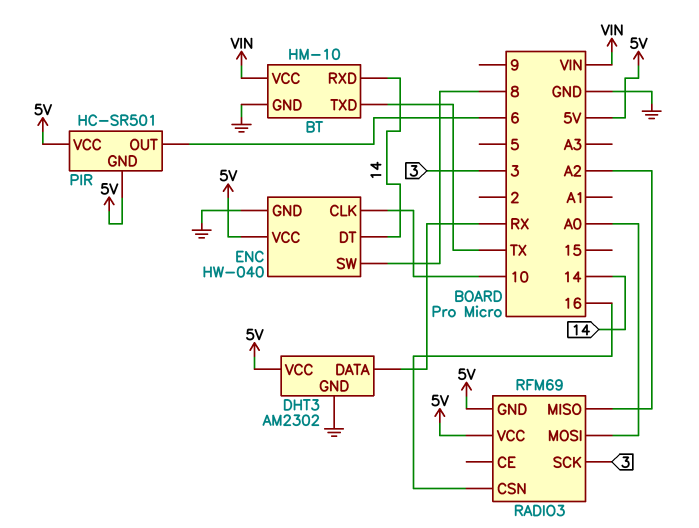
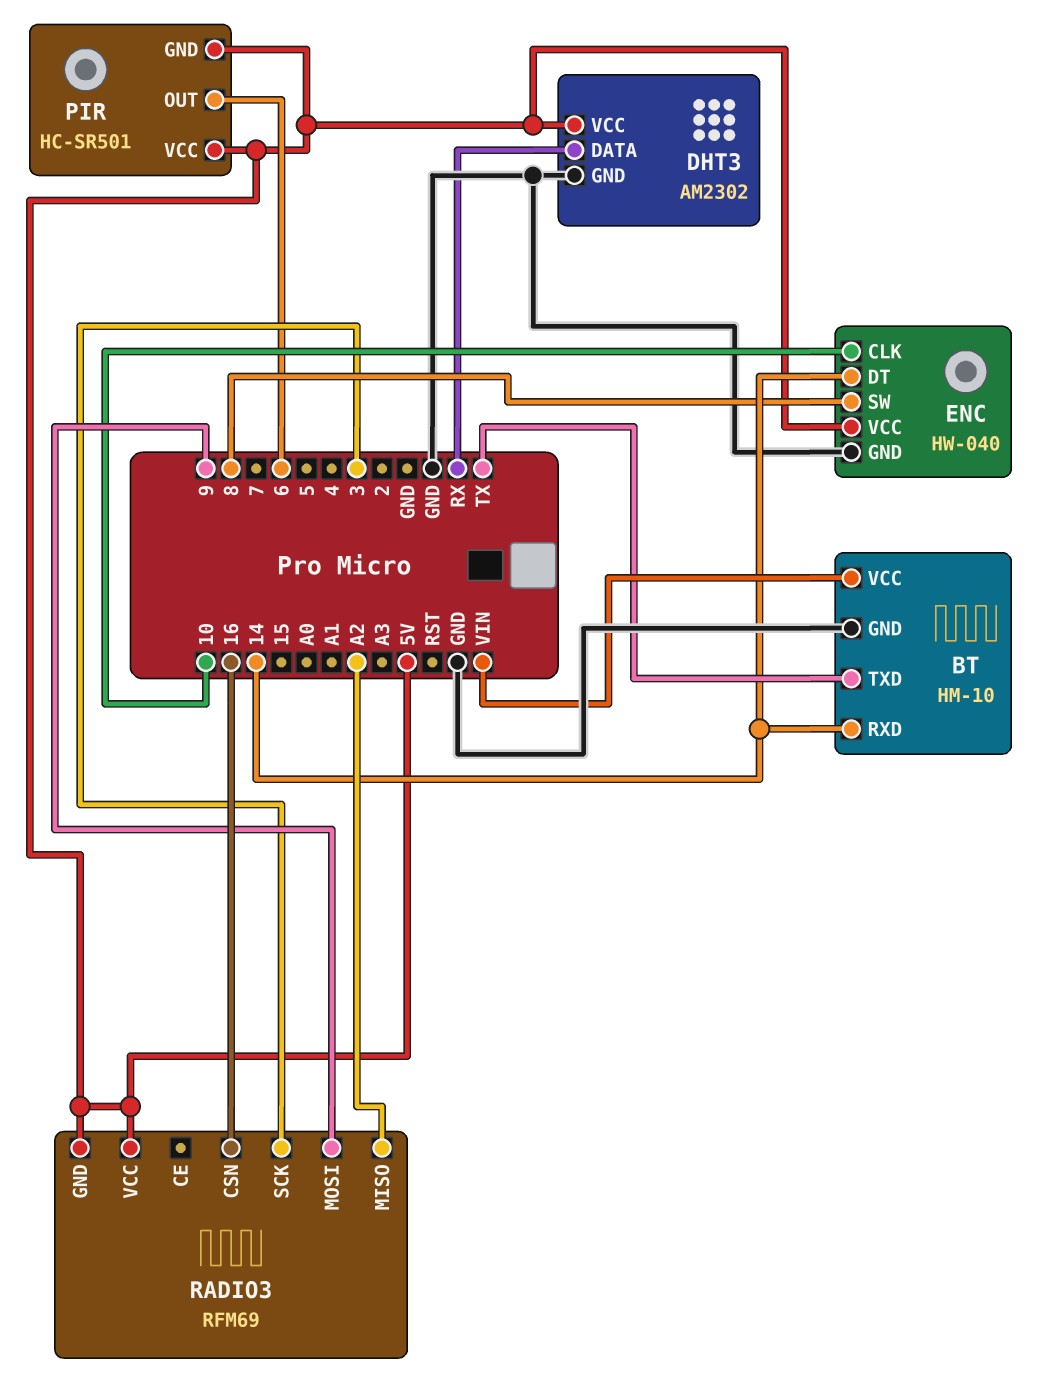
RADIO3 pin MOSI: A0 -> 9

